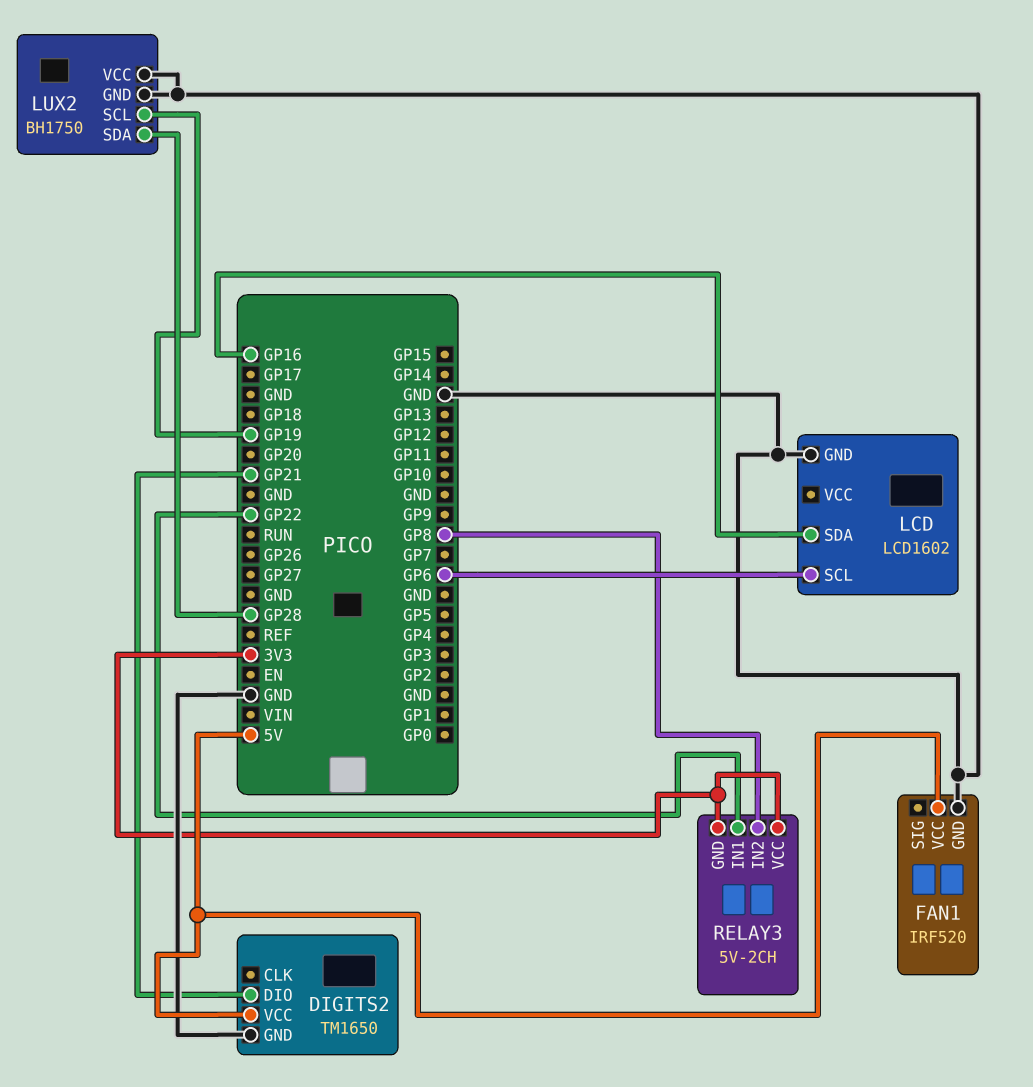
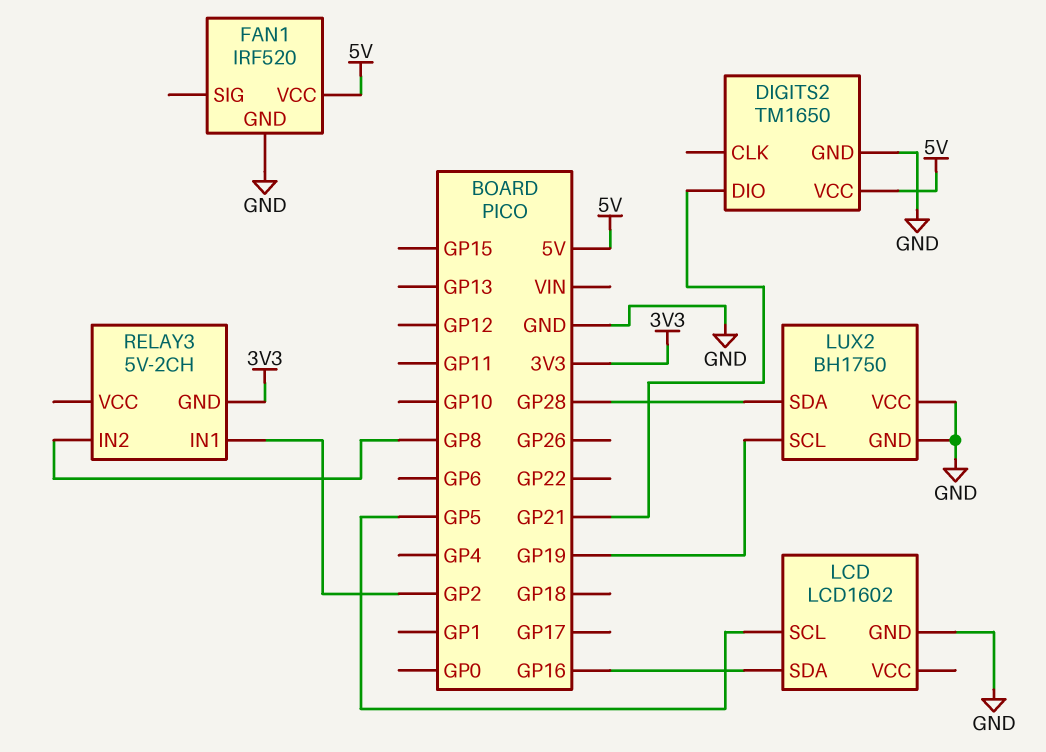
LCD pin SCL: GP6 -> GP5
RELAY3 pin IN1: GP22 -> GP2
RELAY3 pin VCC: 3V3 -> none

